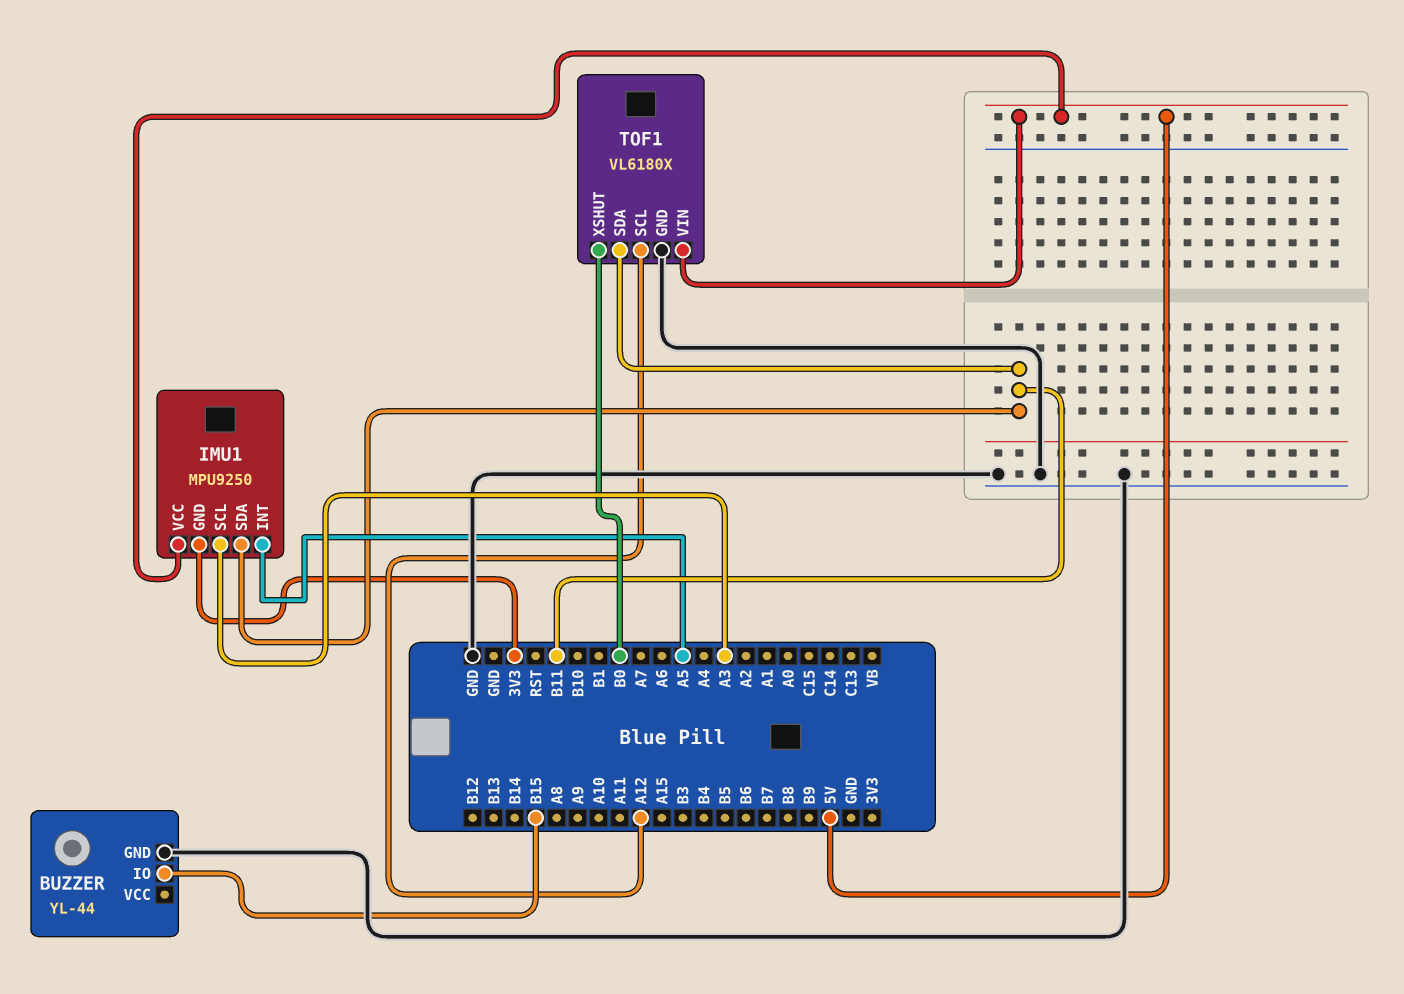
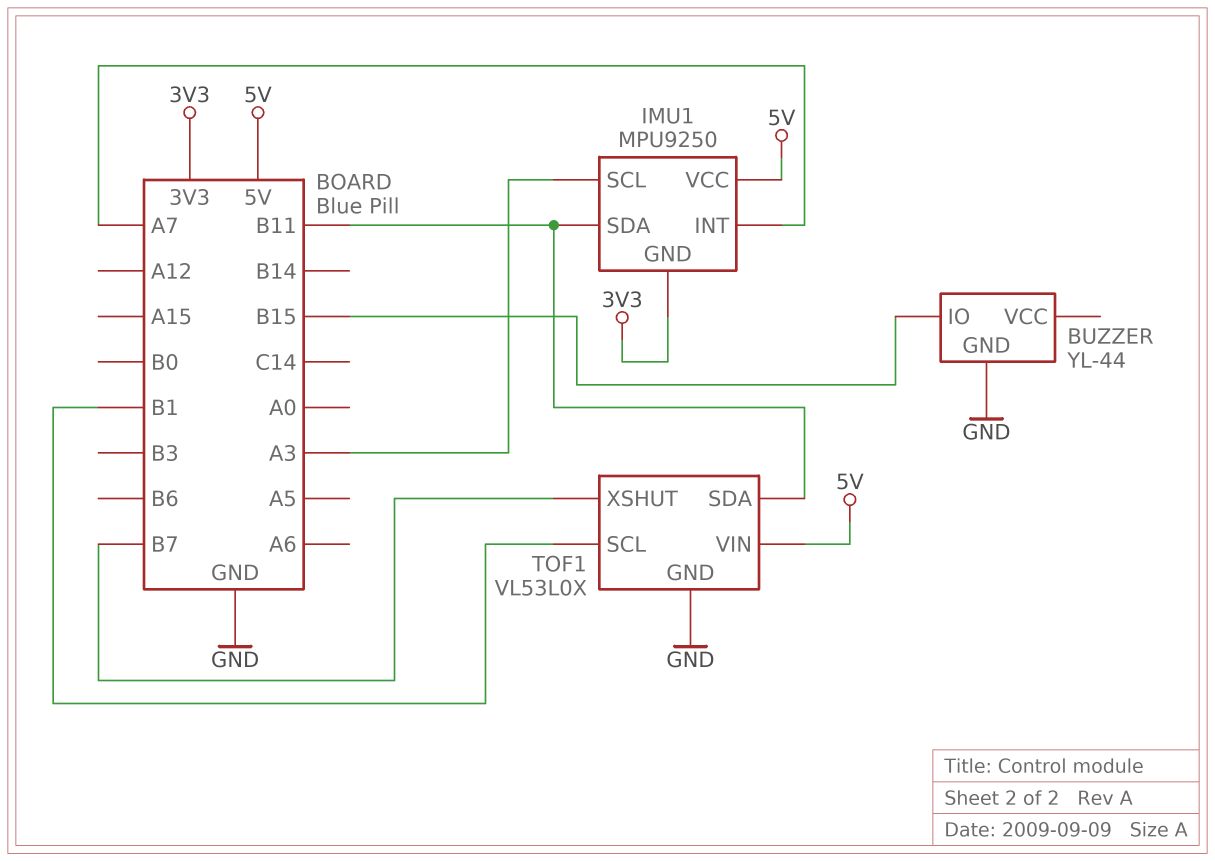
IMU1 pin INT: A5 -> A7
TOF1: VL6180X -> VL53L0X
TOF1 pin SCL: A12 -> B1
TOF1 pin XSHUT: B0 -> B7

